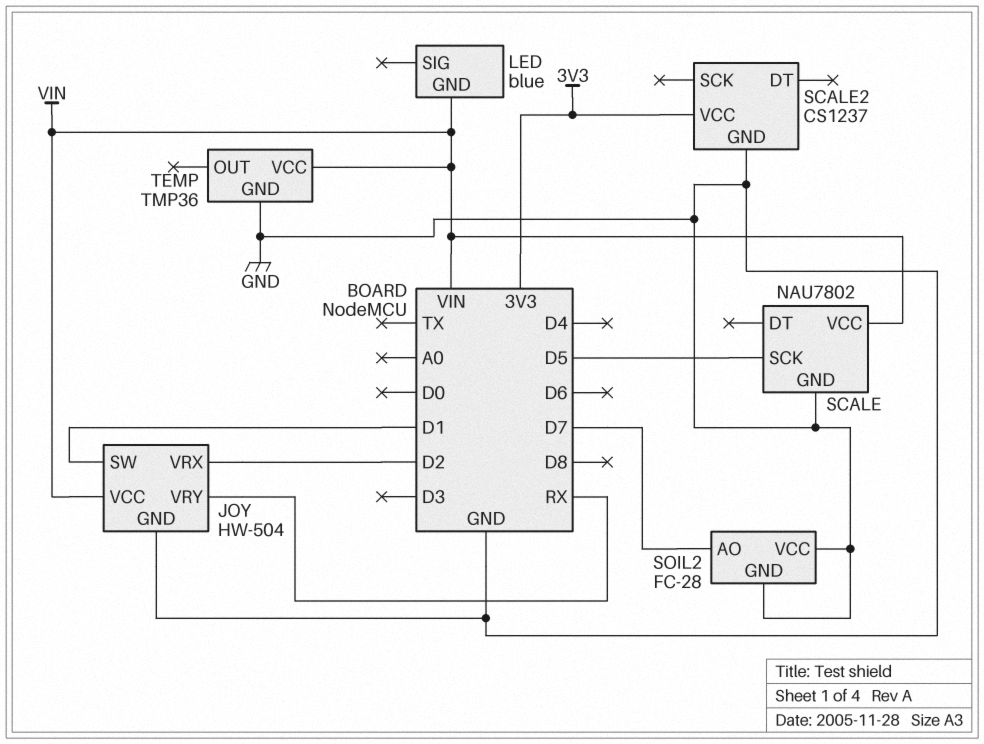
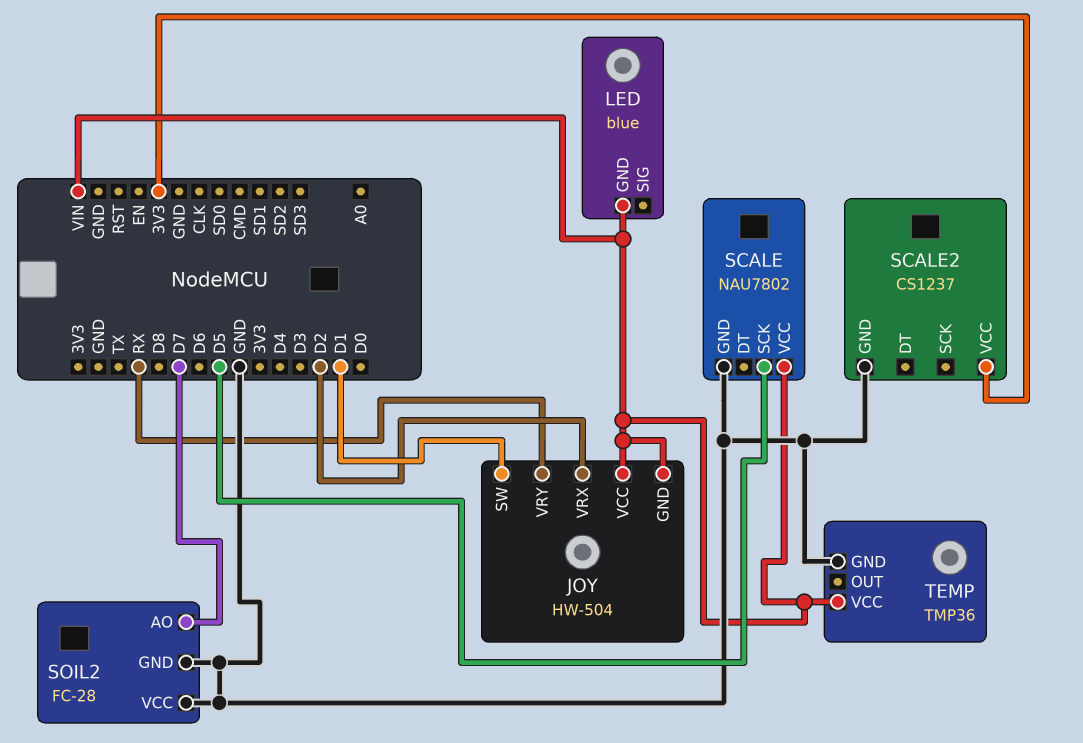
JOY pin GND: GND -> VIN

